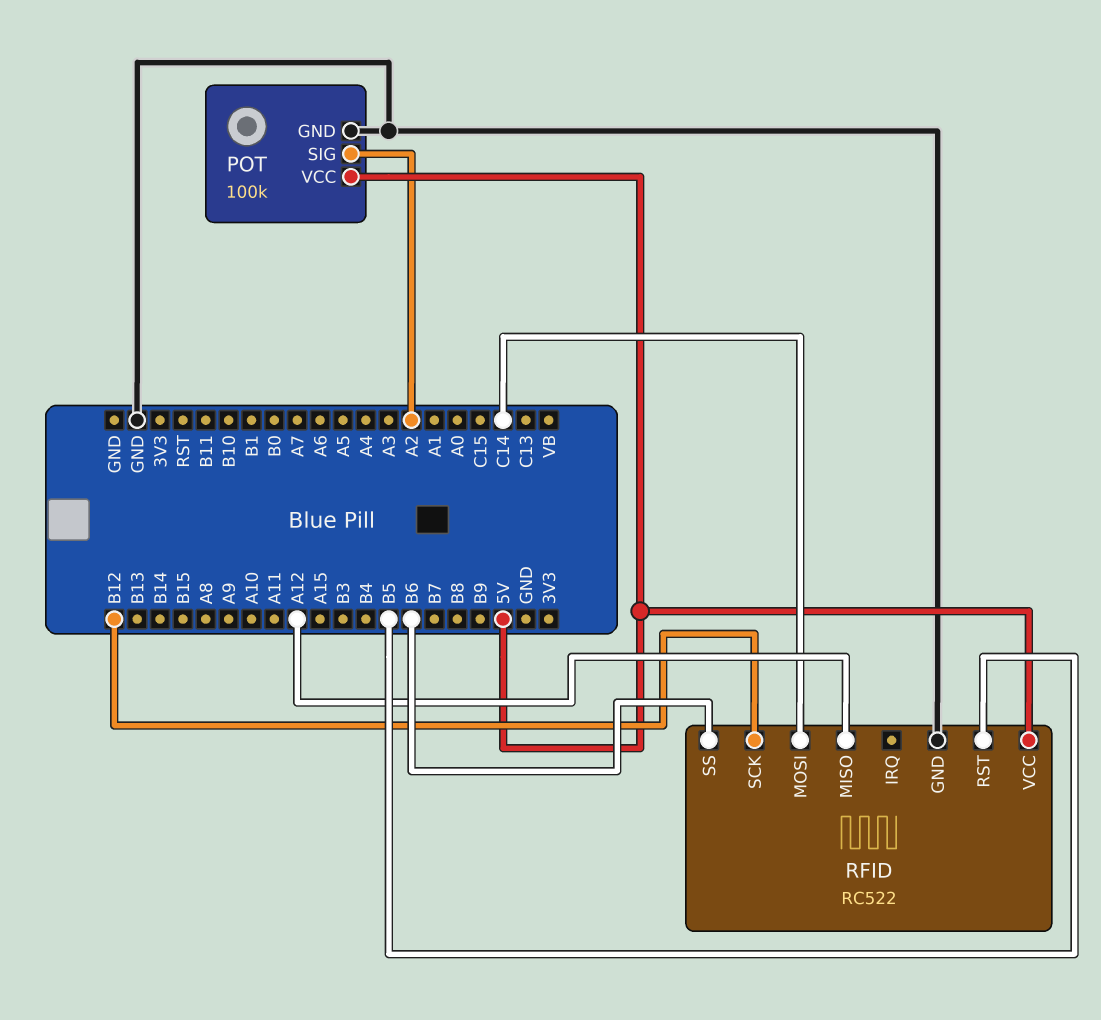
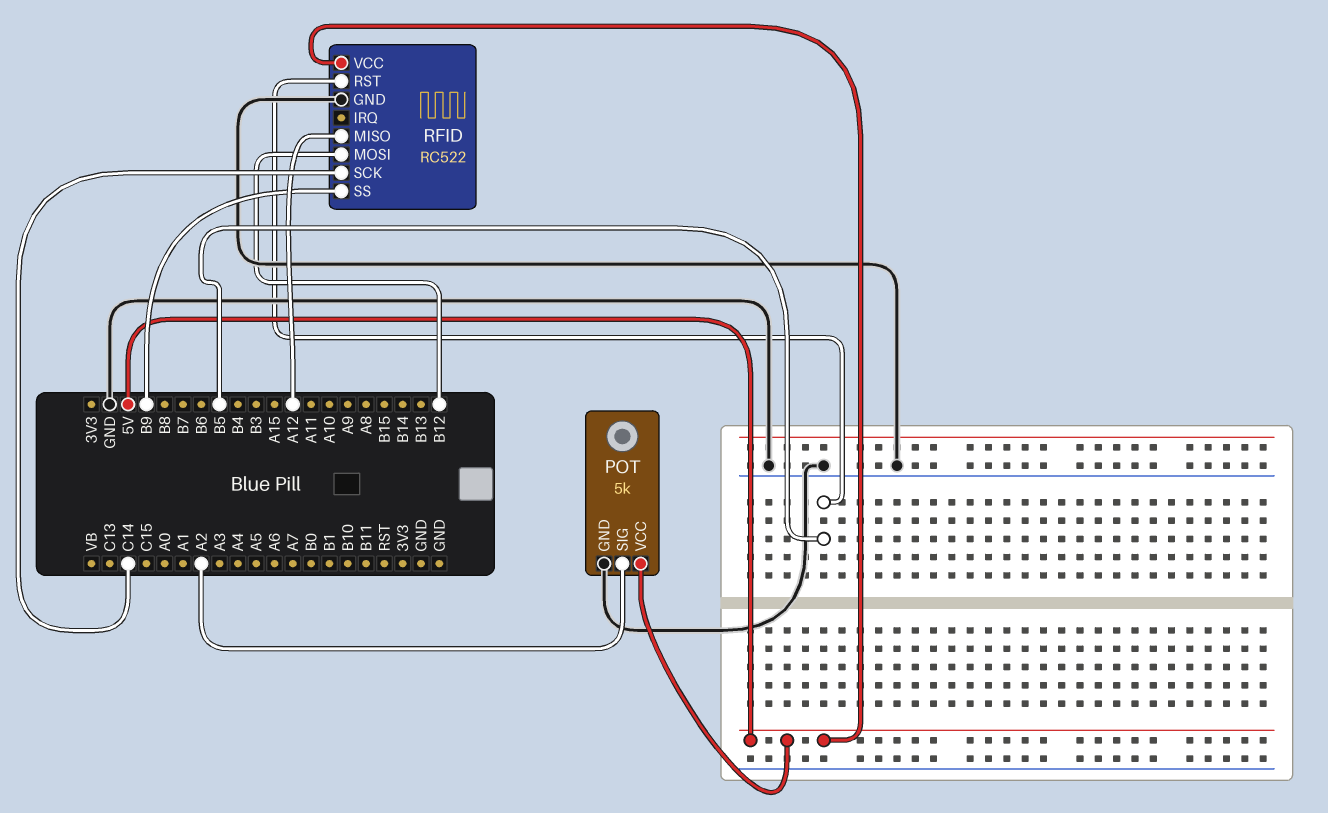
POT: 100k -> 5k
RFID pin MOSI: C14 -> B12
RFID pin SCK: B12 -> C14
RFID pin SS: B6 -> B9

